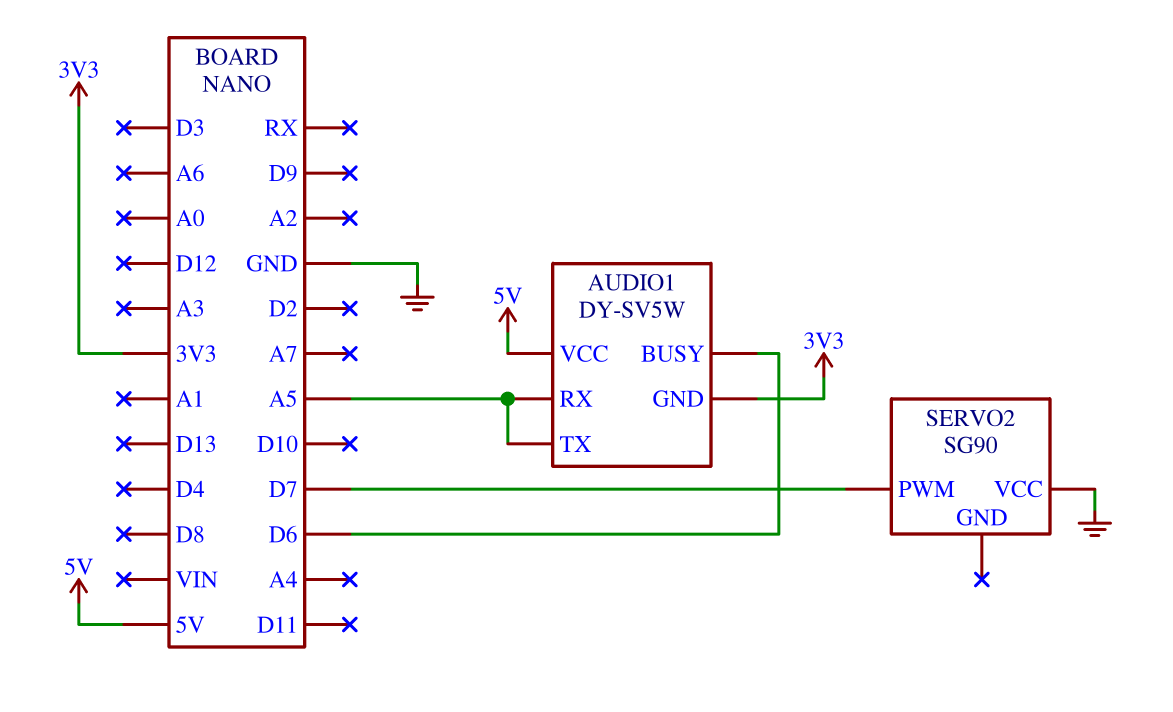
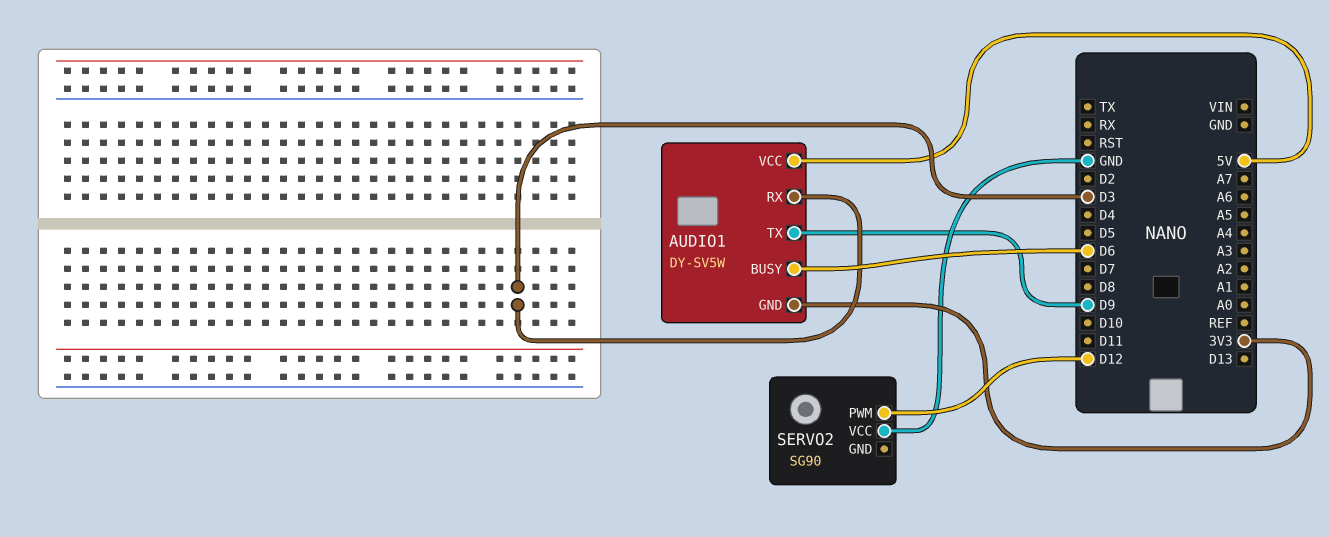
AUDIO1 pin RX: A5 -> D3
AUDIO1 pin TX: A5 -> D9
SERVO2 pin PWM: D7 -> D12

